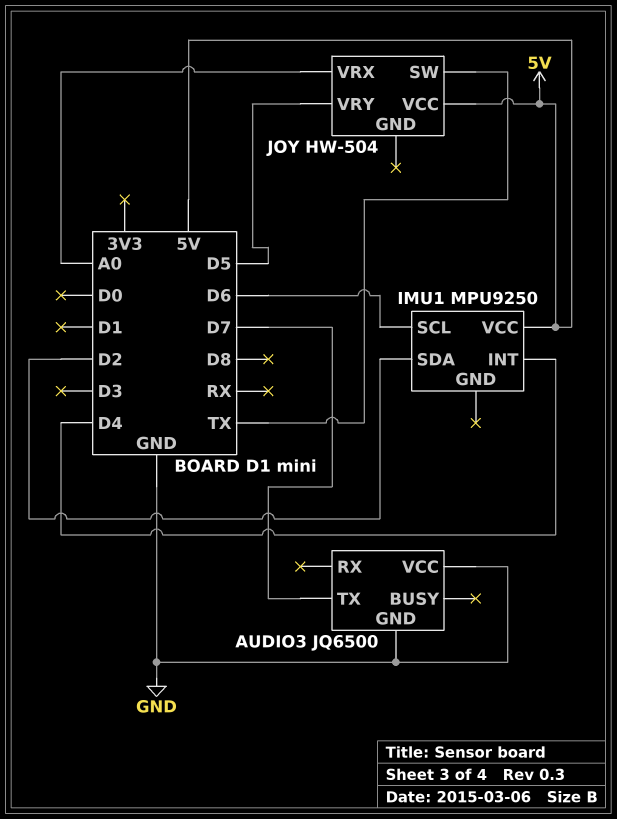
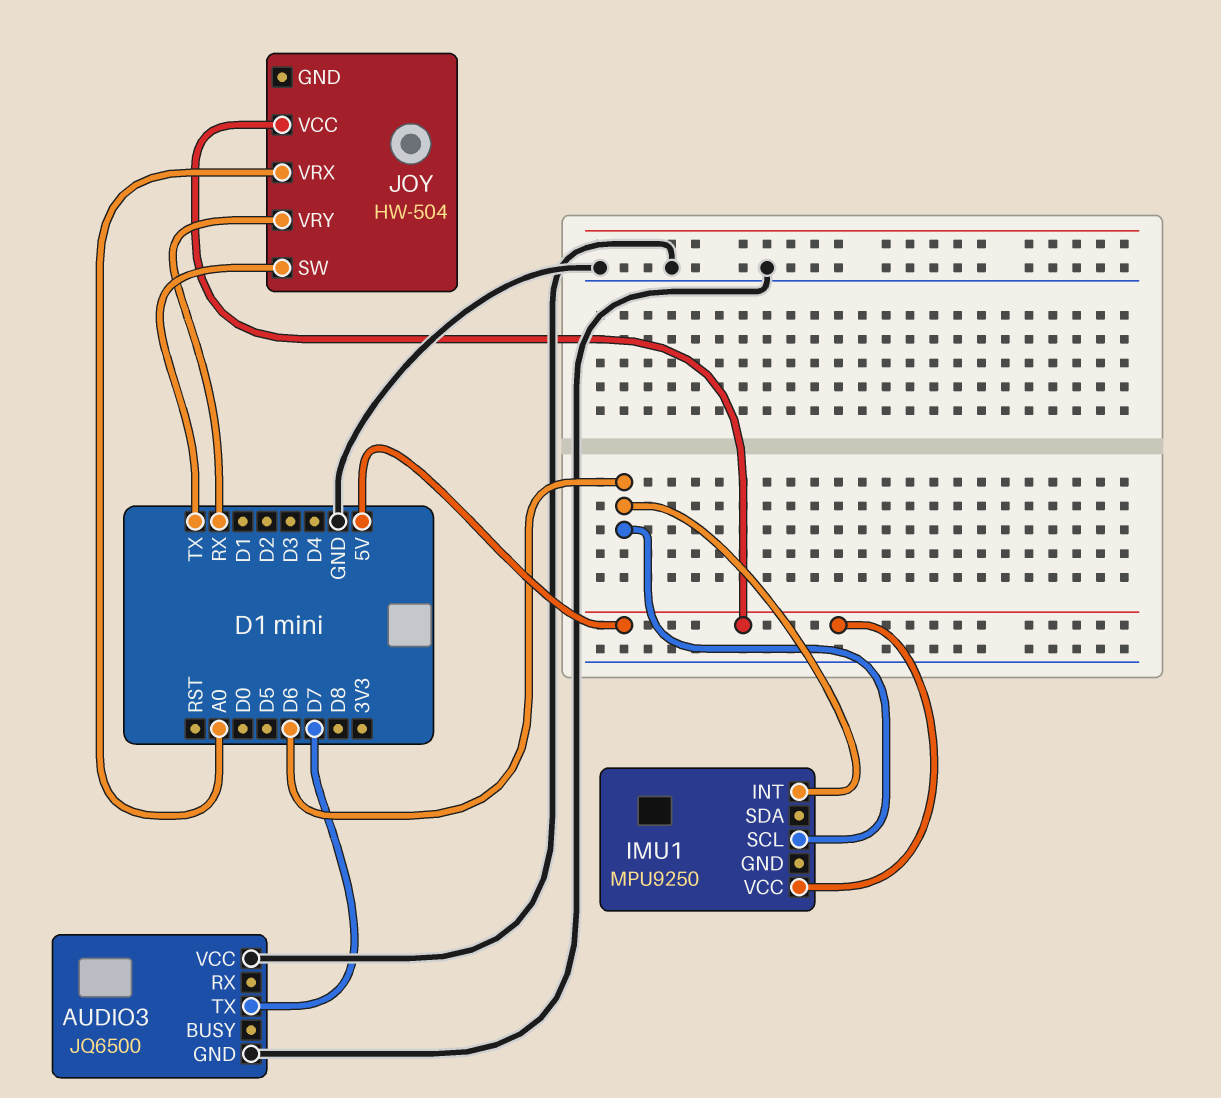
IMU1 pin INT: D4 -> D6
IMU1 pin SDA: D2 -> none
JOY pin VRY: D5 -> RX

